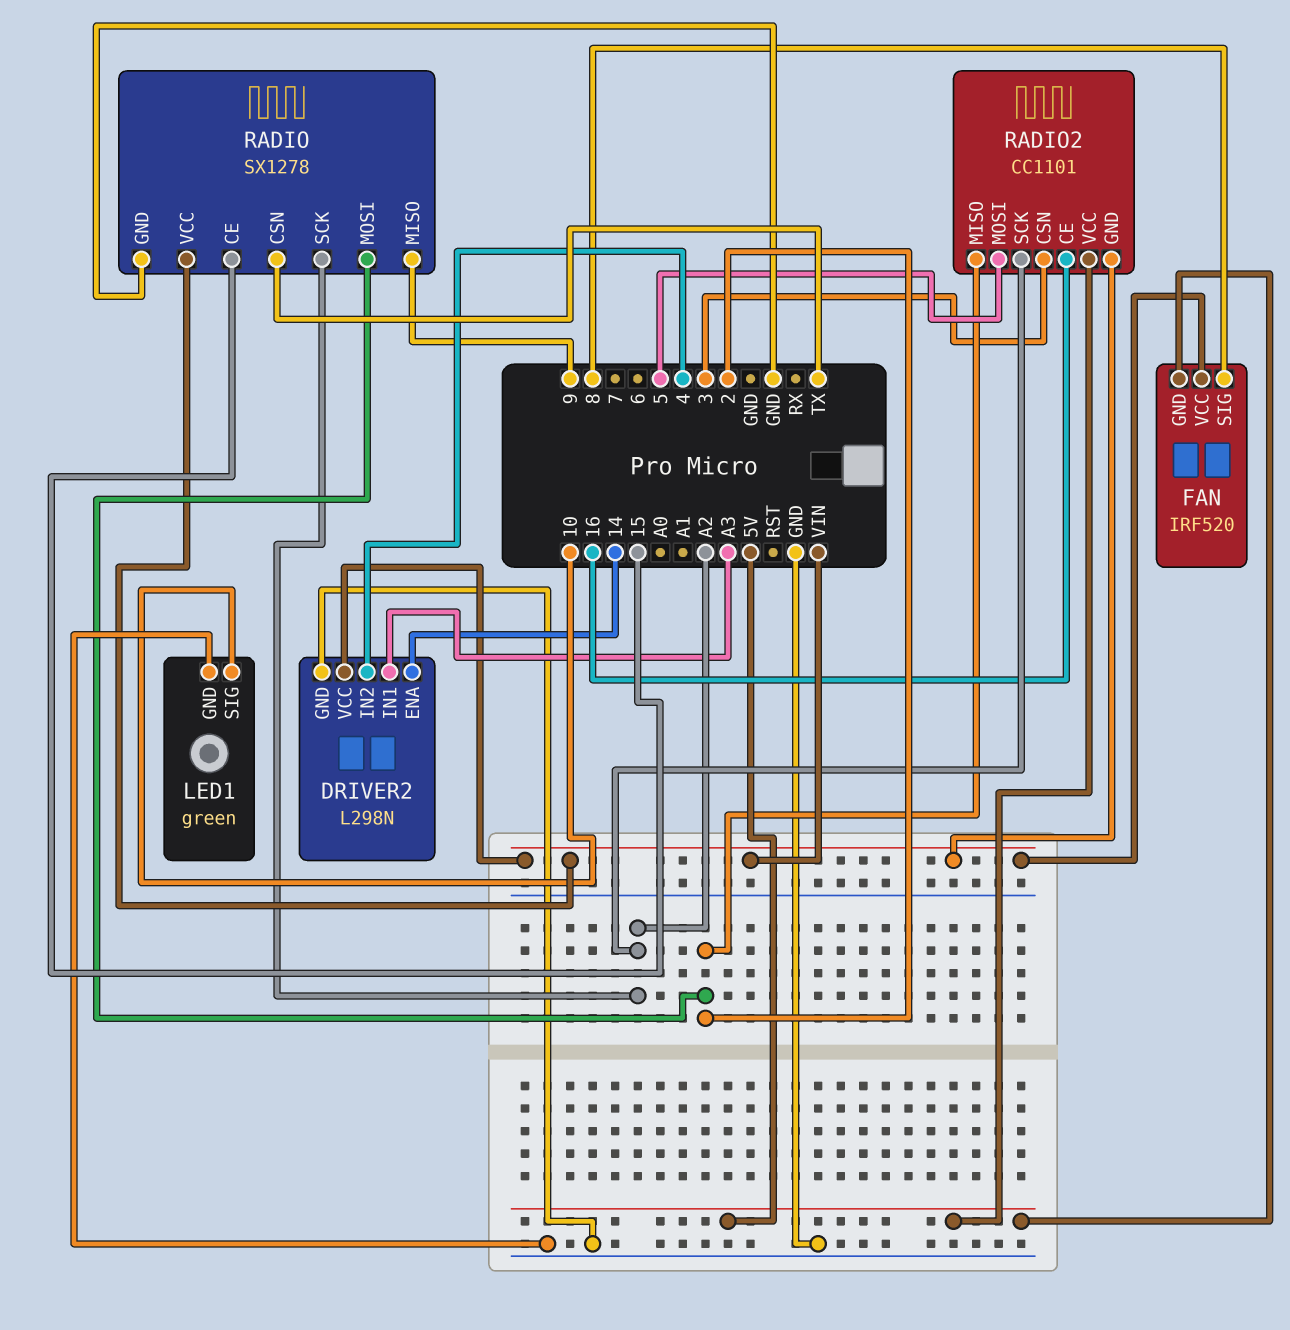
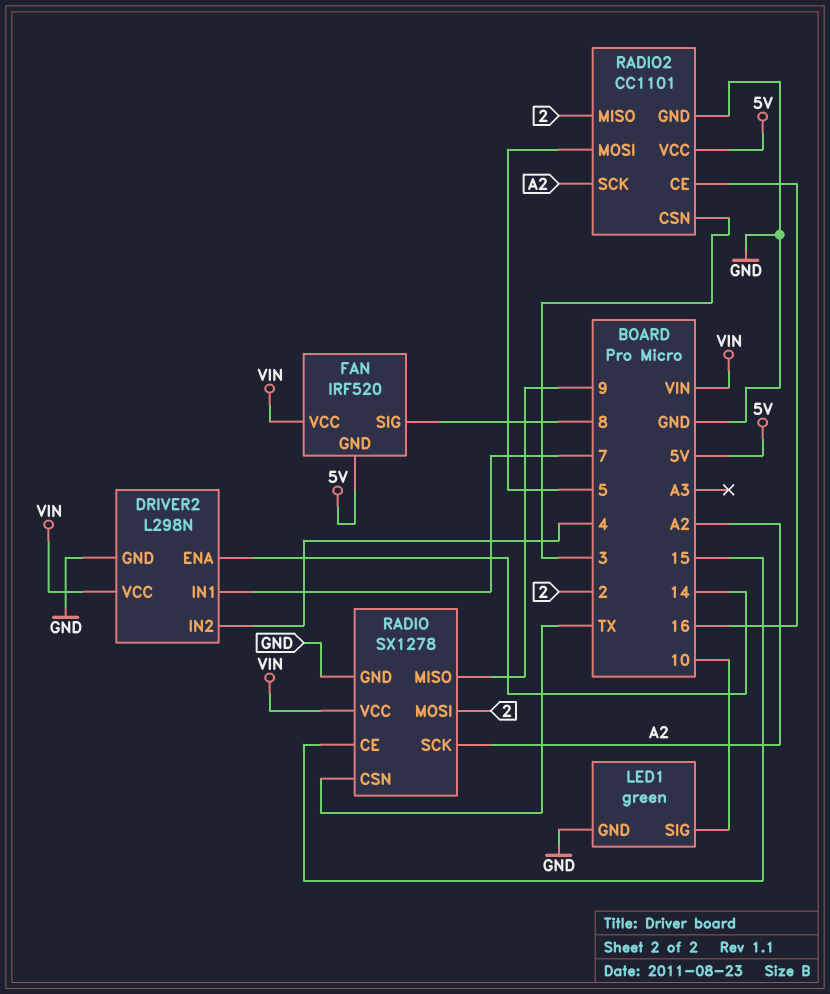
DRIVER2 pin IN1: A3 -> 7
RADIO2 pin GND: VIN -> GND

